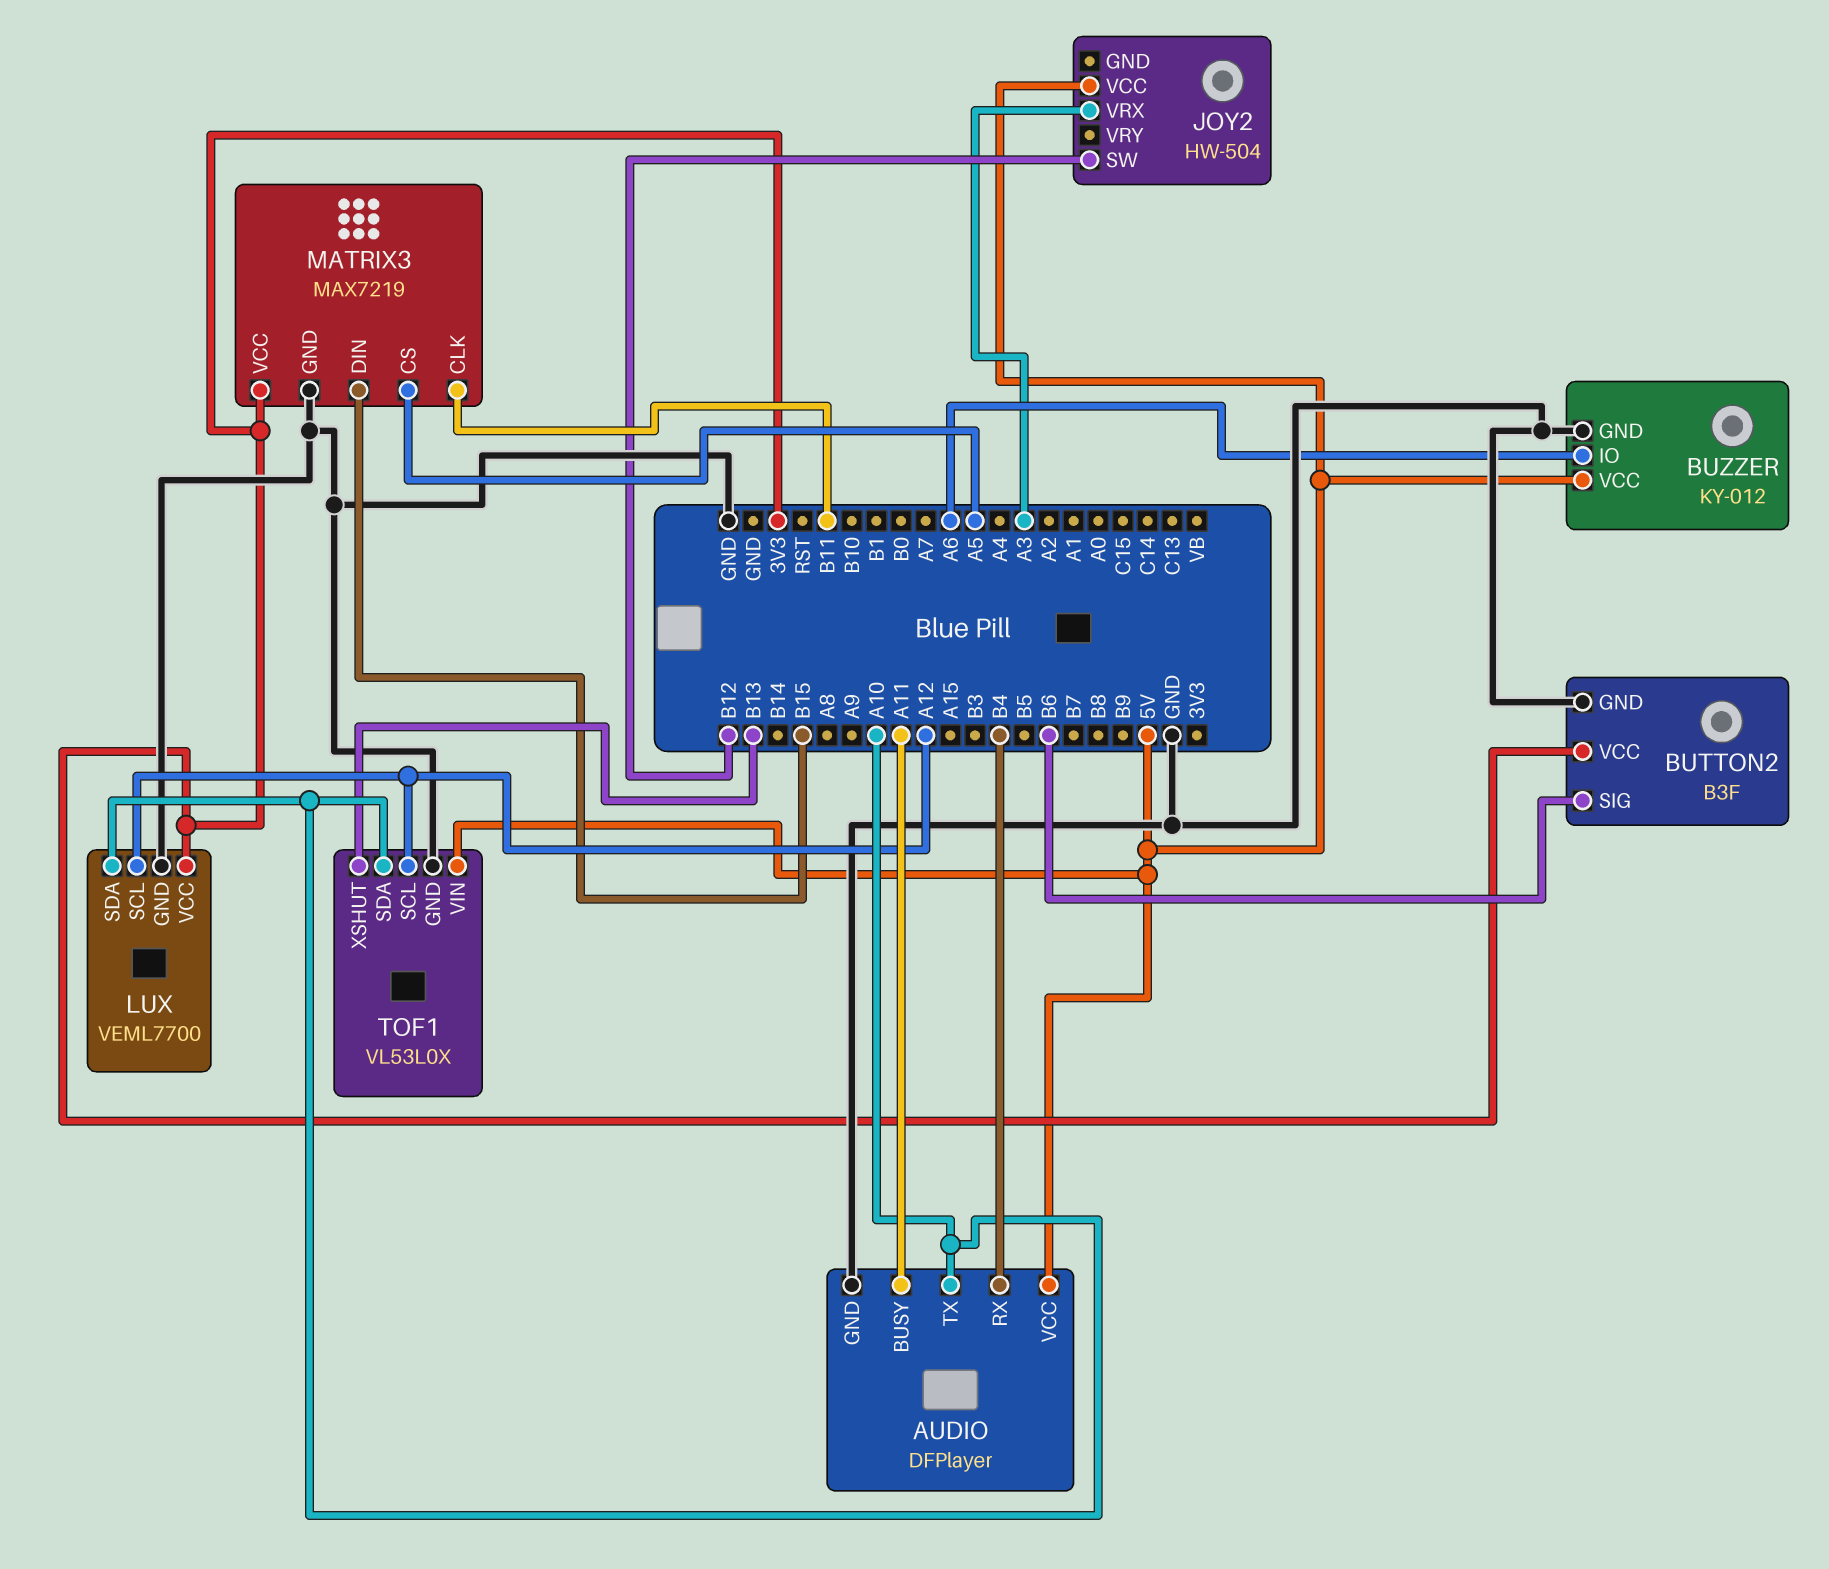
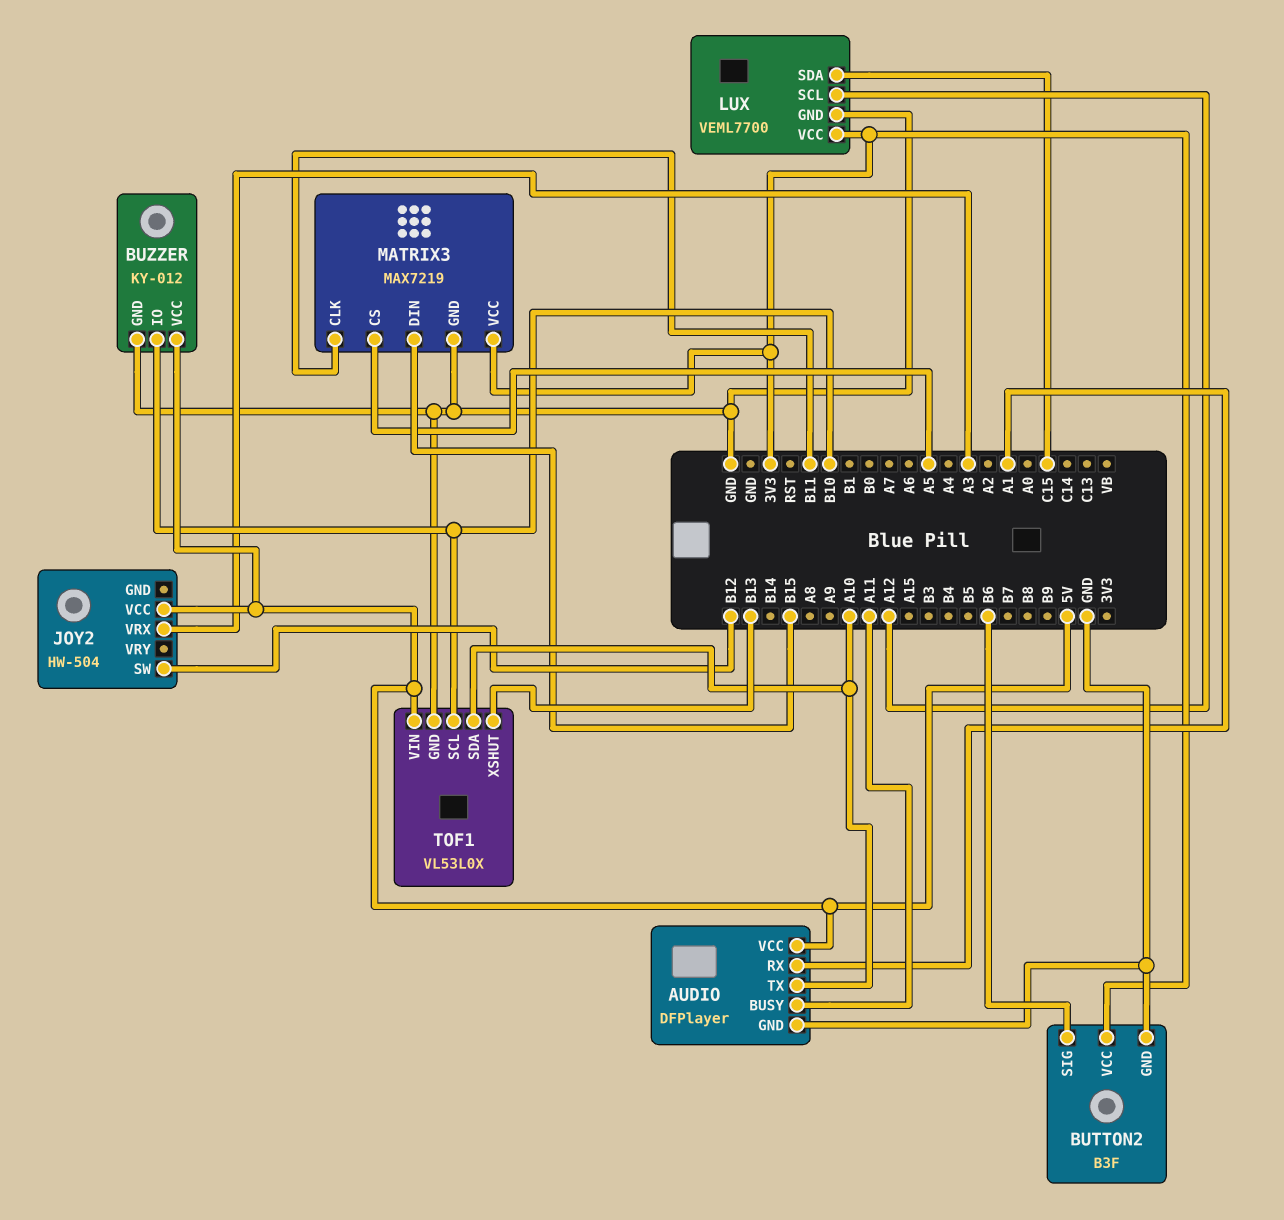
AUDIO pin RX: B4 -> A1
BUZZER pin IO: A6 -> B10
LUX pin SDA: A10 -> C15
TOF1 pin SCL: A12 -> B10

